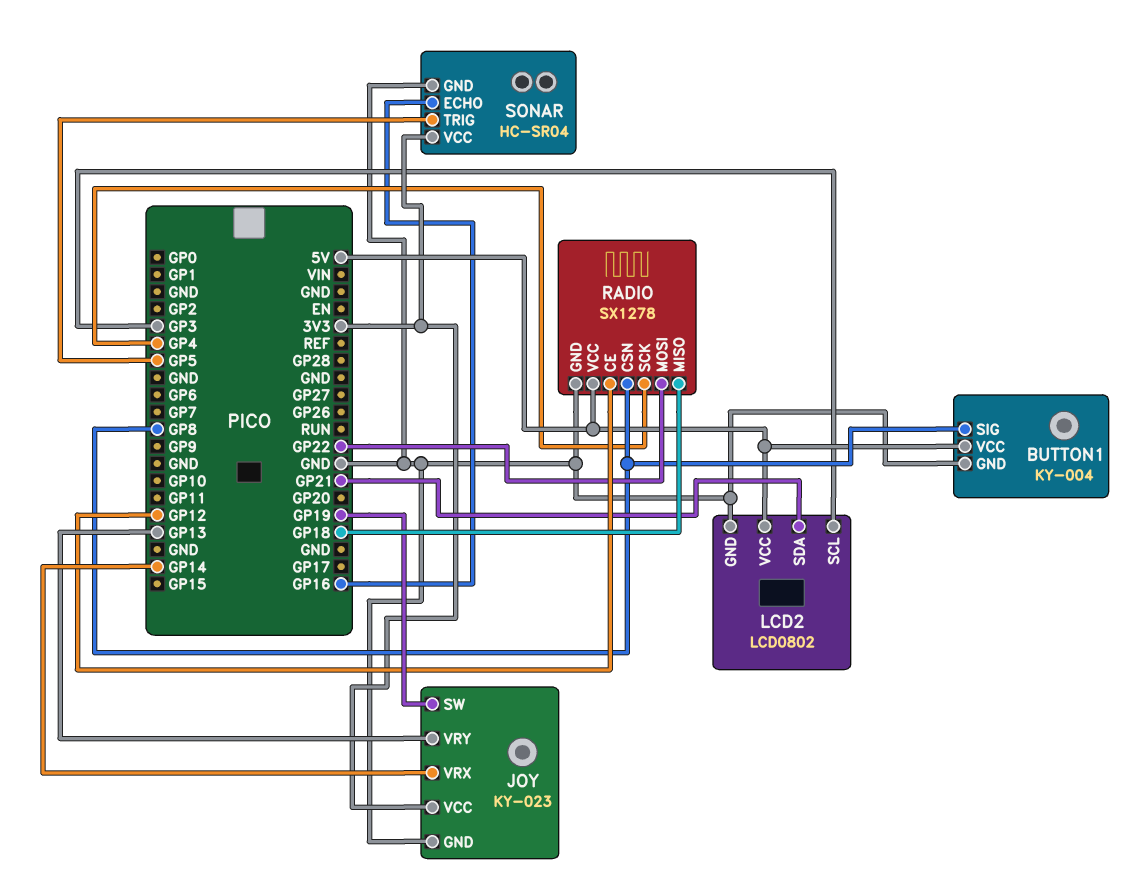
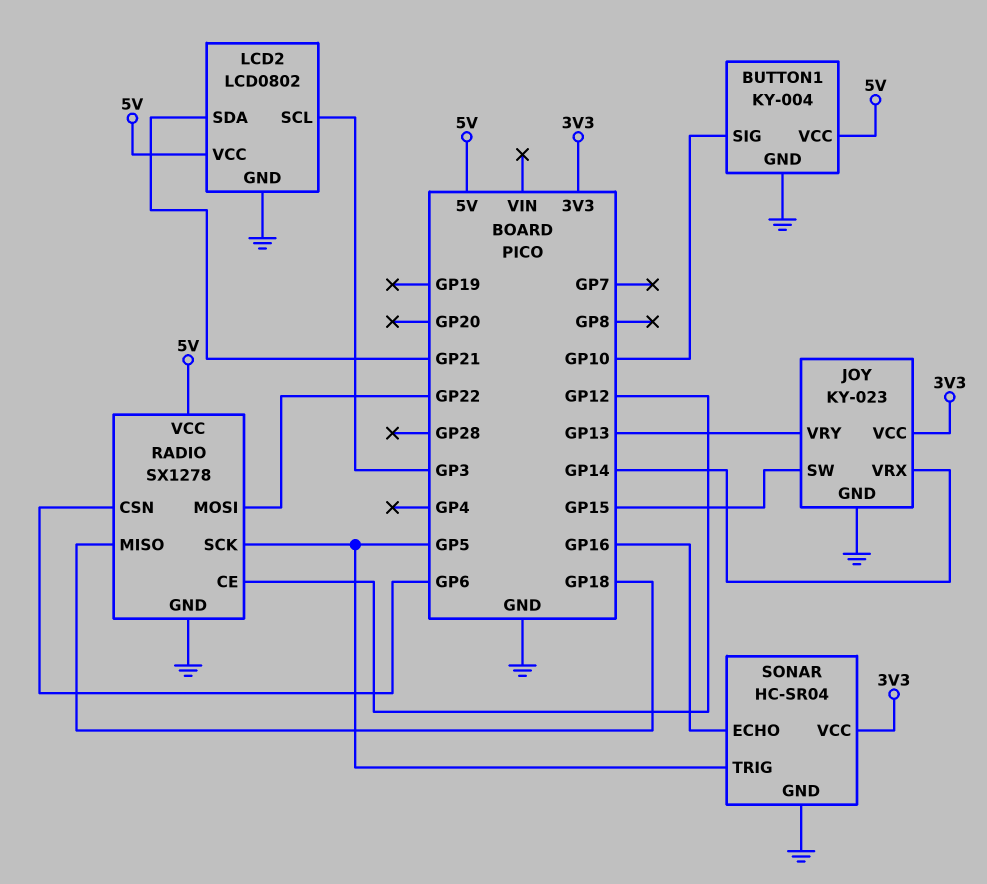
BUTTON1 pin SIG: GP8 -> GP10
JOY pin SW: GP19 -> GP15
RADIO pin CSN: GP8 -> GP6
RADIO pin SCK: GP4 -> GP5

